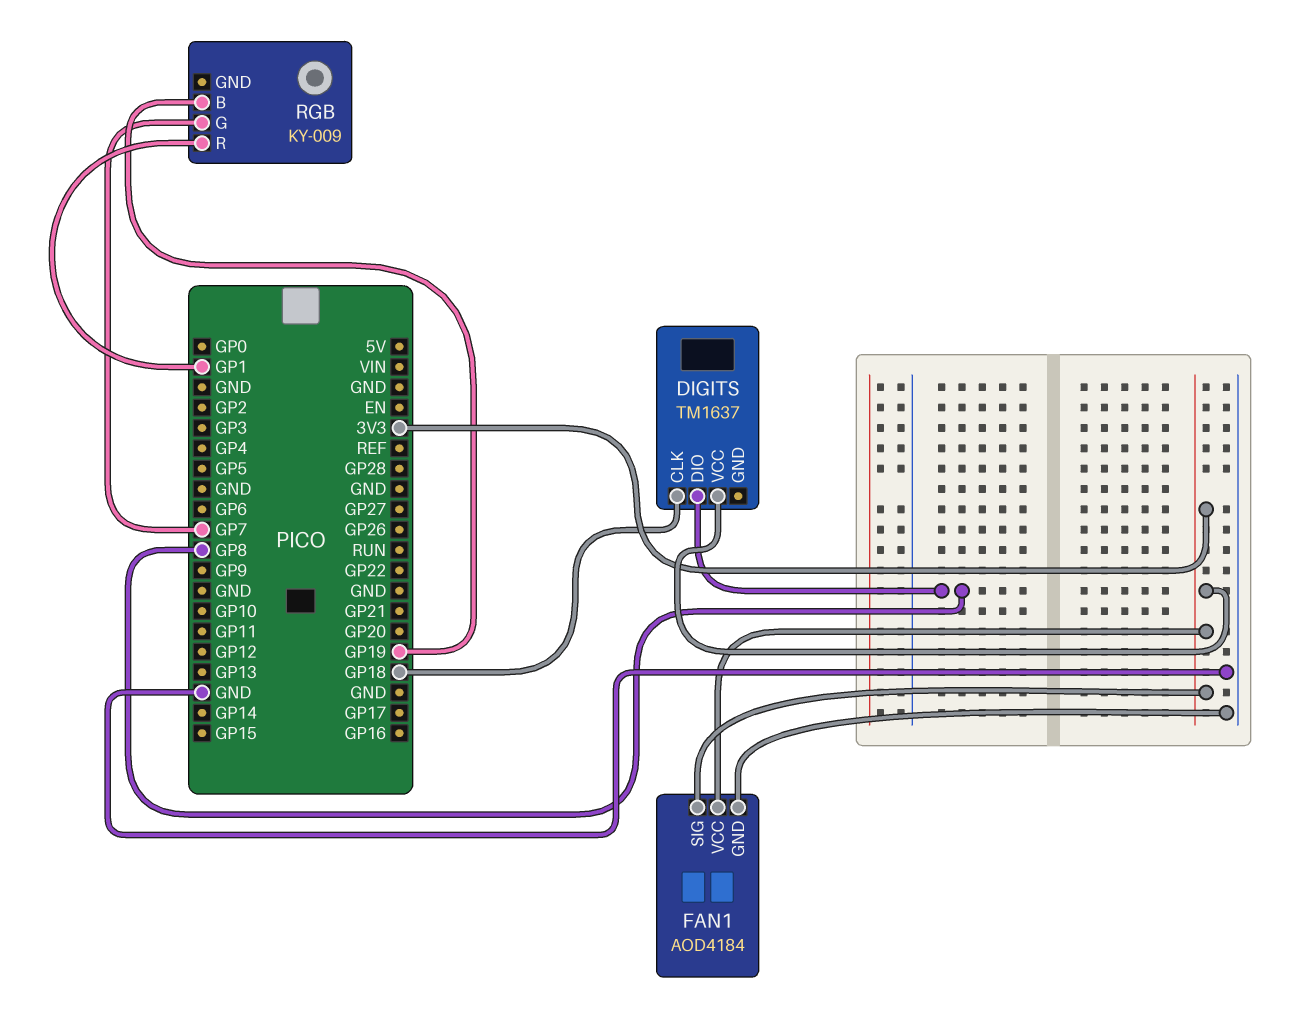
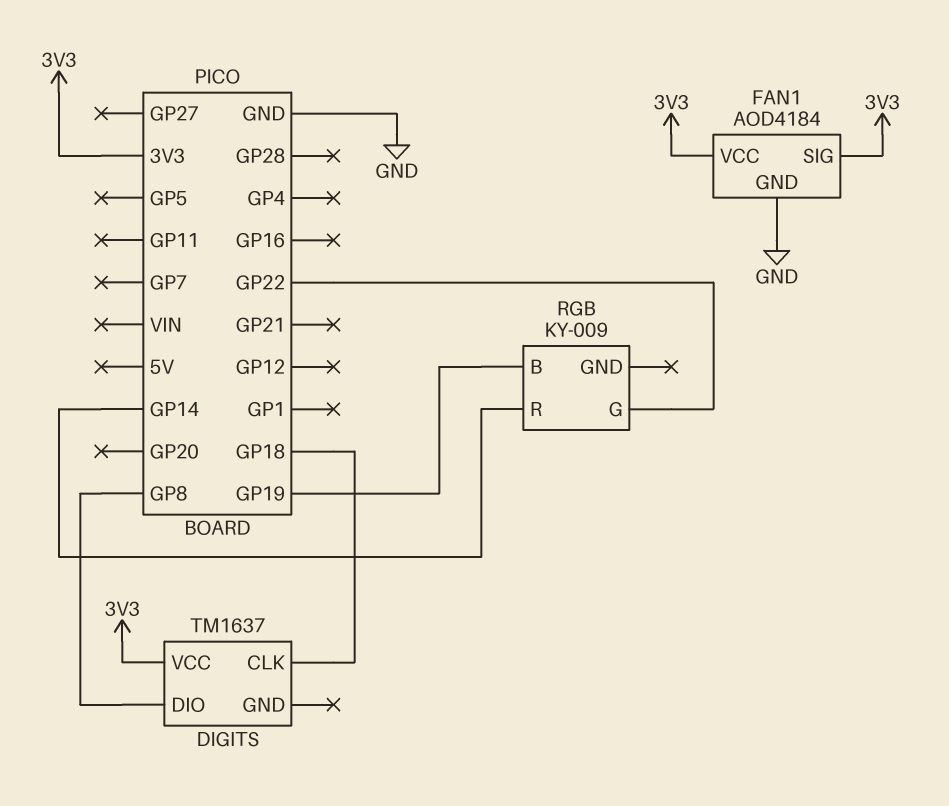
RGB pin G: GP7 -> GP22
RGB pin R: GP1 -> GP14

